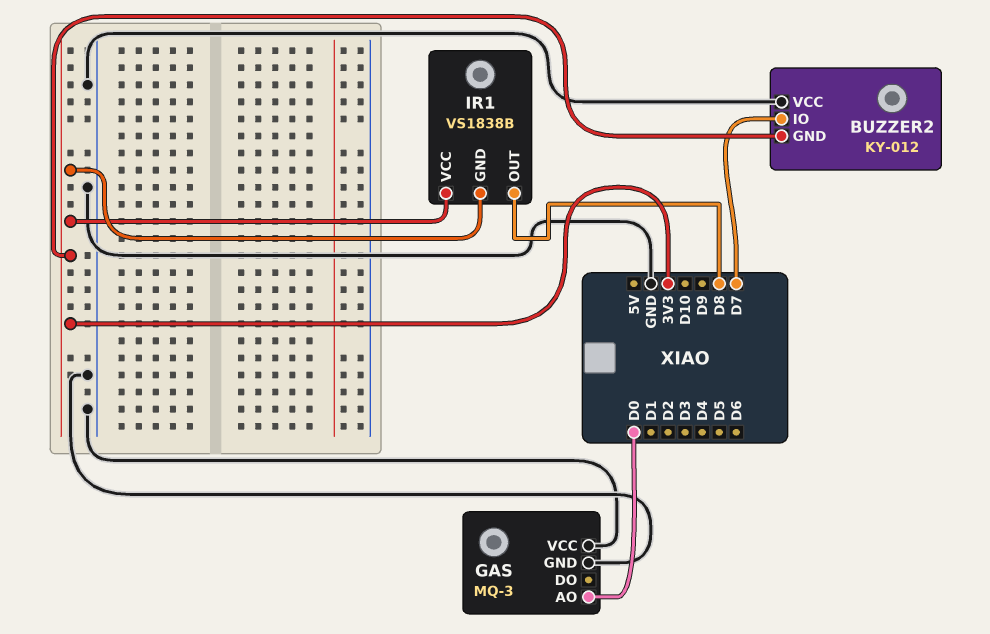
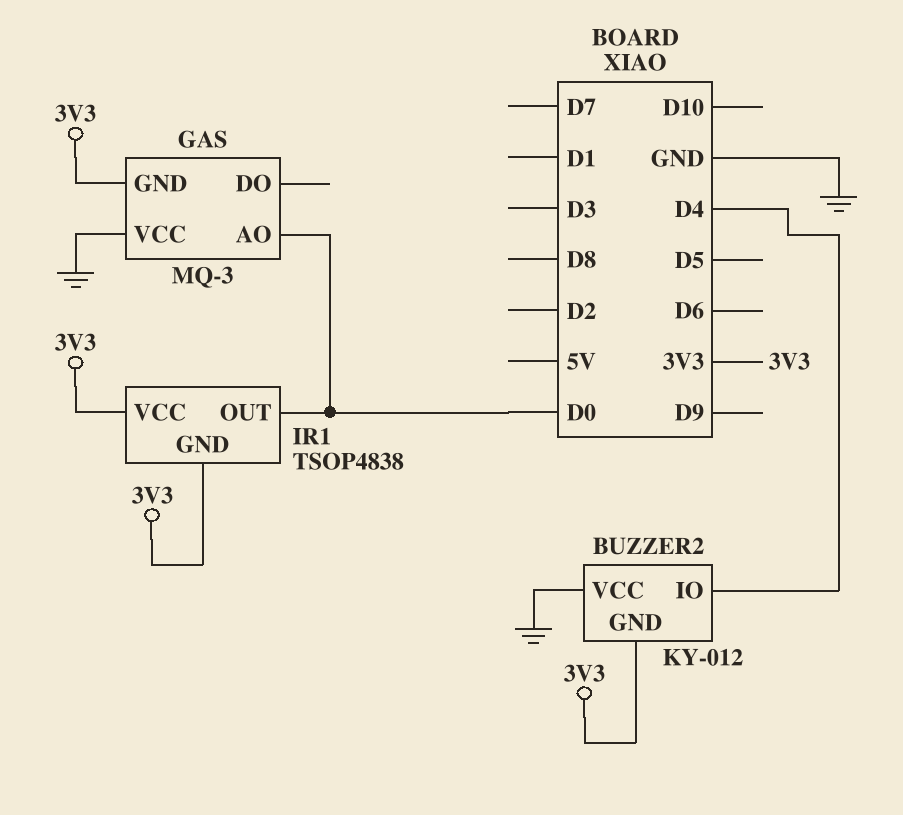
BUZZER2 pin IO: D7 -> D4
GAS pin GND: GND -> 3V3
IR1: VS1838B -> TSOP4838
IR1 pin OUT: D8 -> D0

